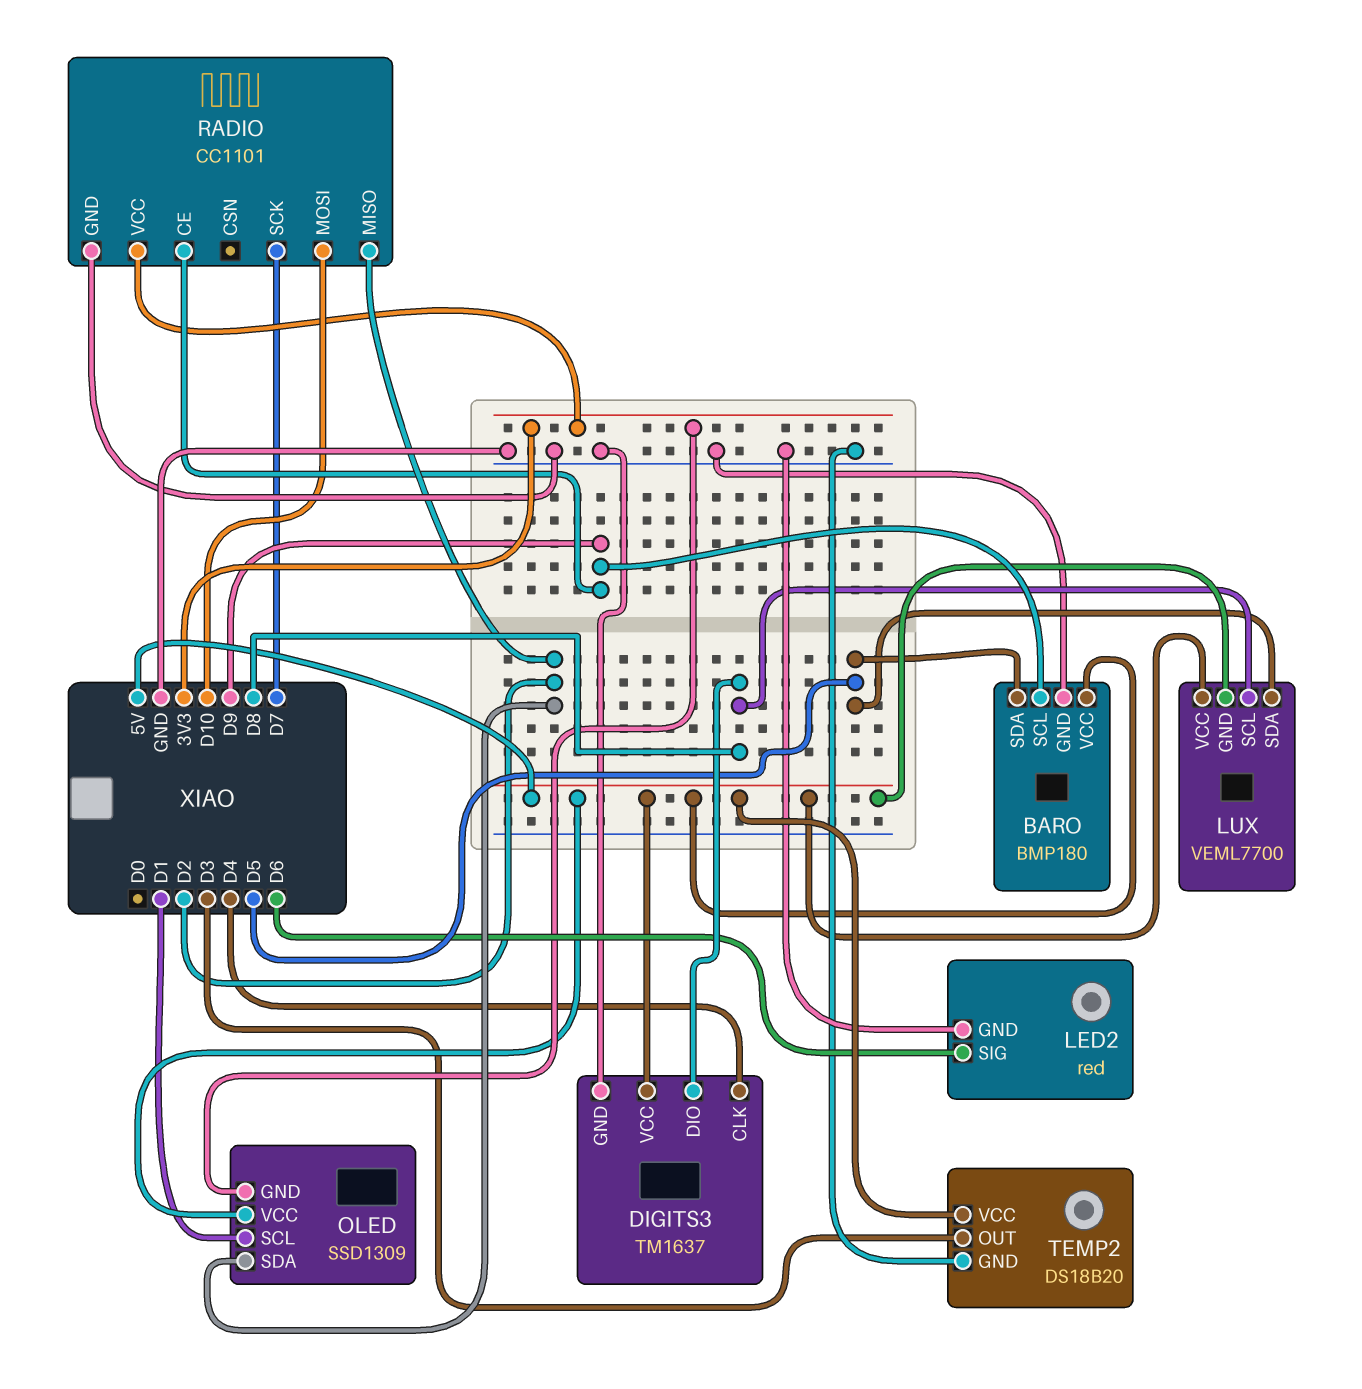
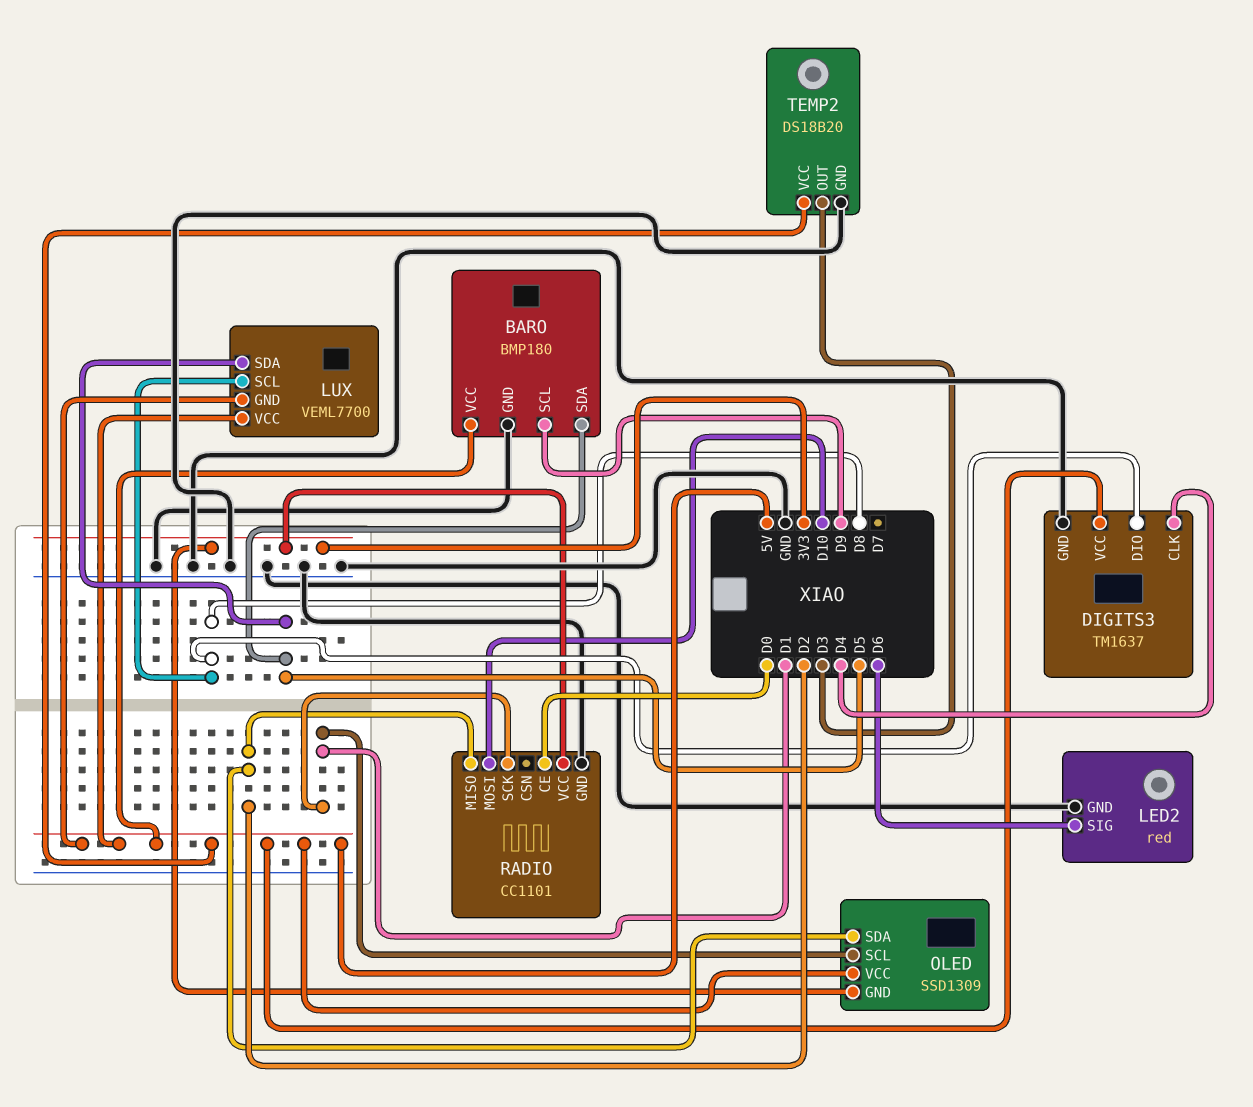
RADIO pin CE: D9 -> D0
RADIO pin SCK: D7 -> D1

